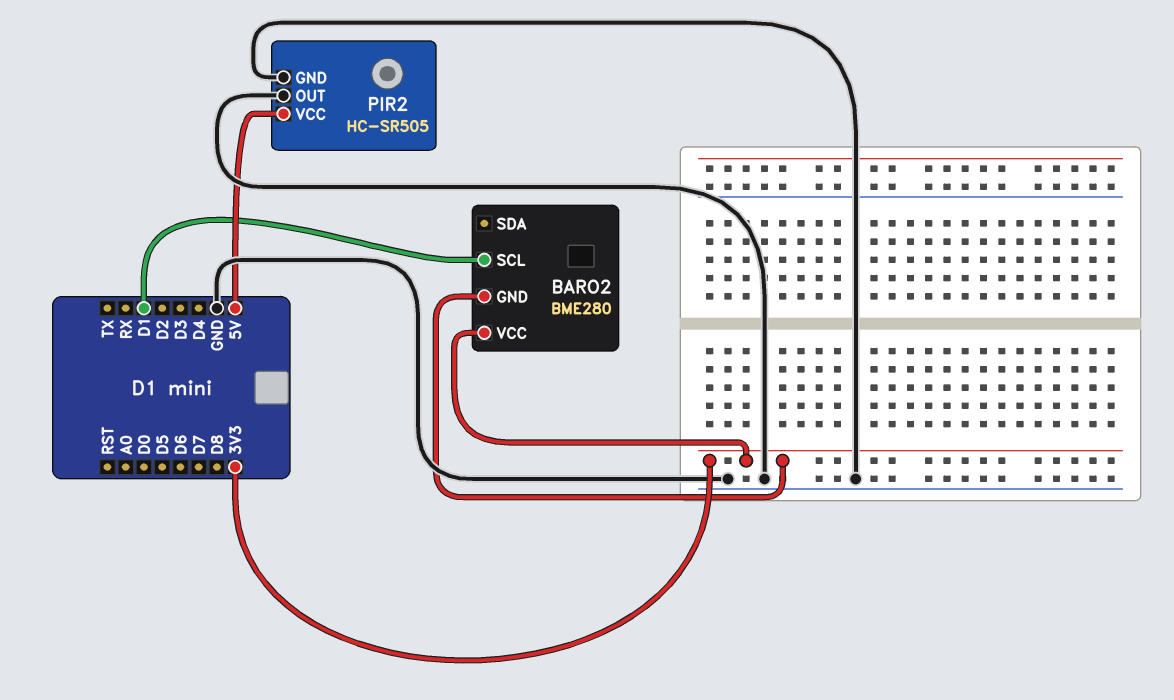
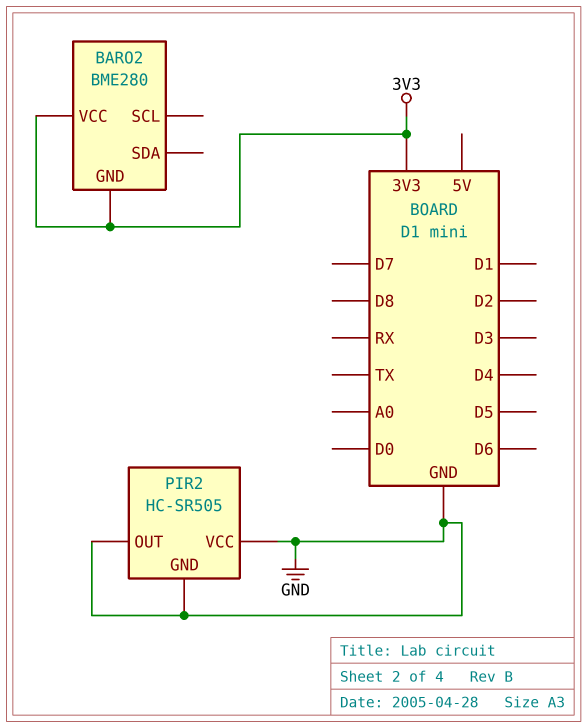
BARO2 pin SCL: D1 -> none
PIR2 pin VCC: 5V -> GND

